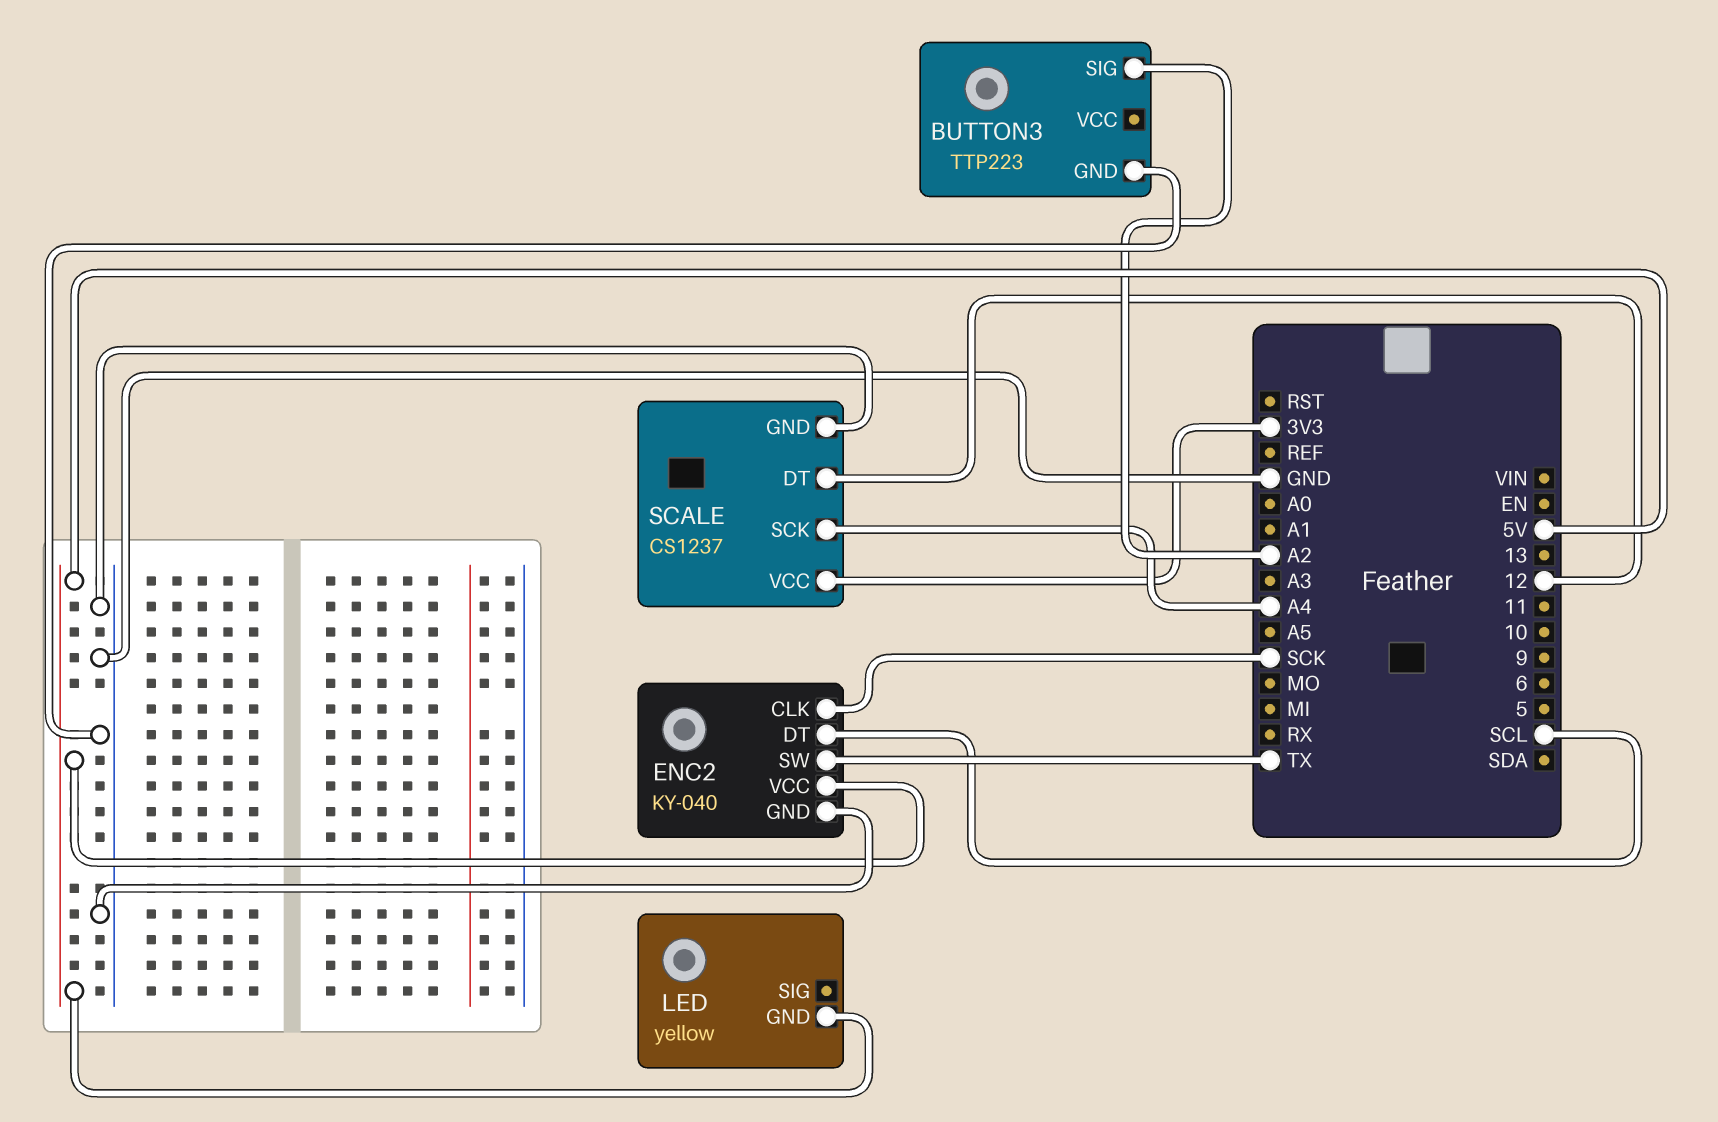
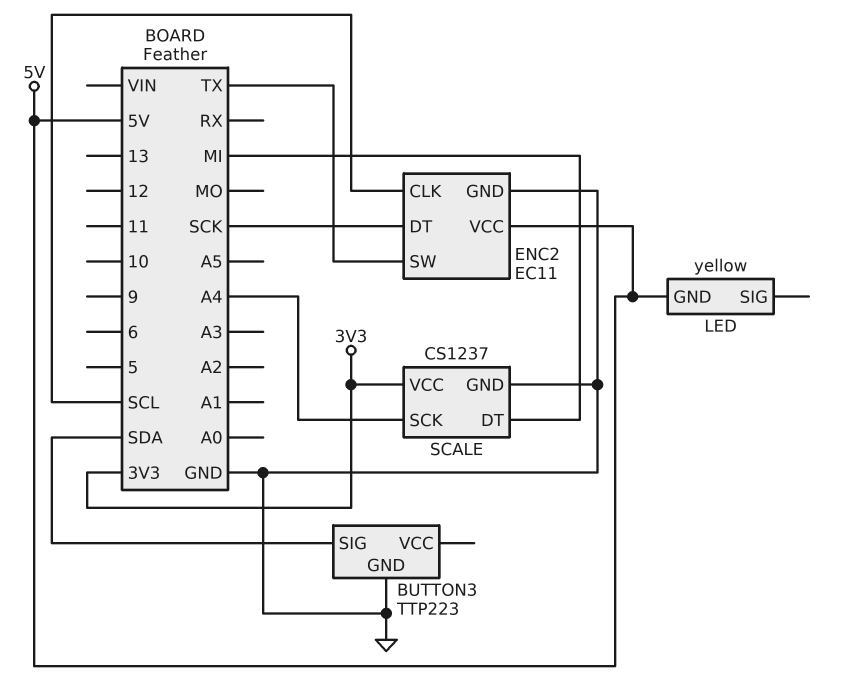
BUTTON3 pin SIG: A2 -> SDA
ENC2: KY-040 -> EC11
ENC2 pin CLK: SCK -> SCL
ENC2 pin DT: SCL -> SCK
SCALE pin DT: 12 -> MI

